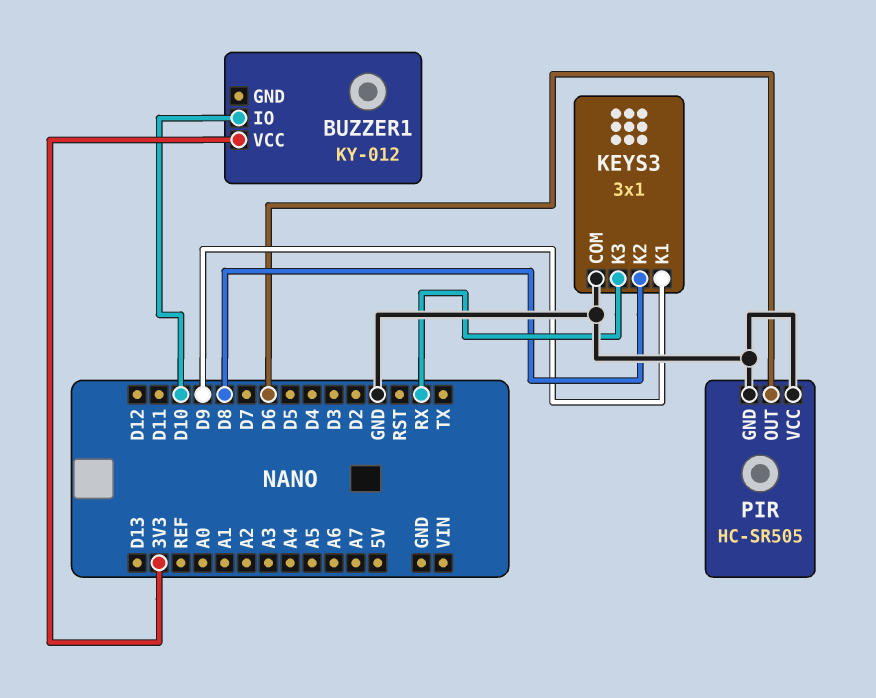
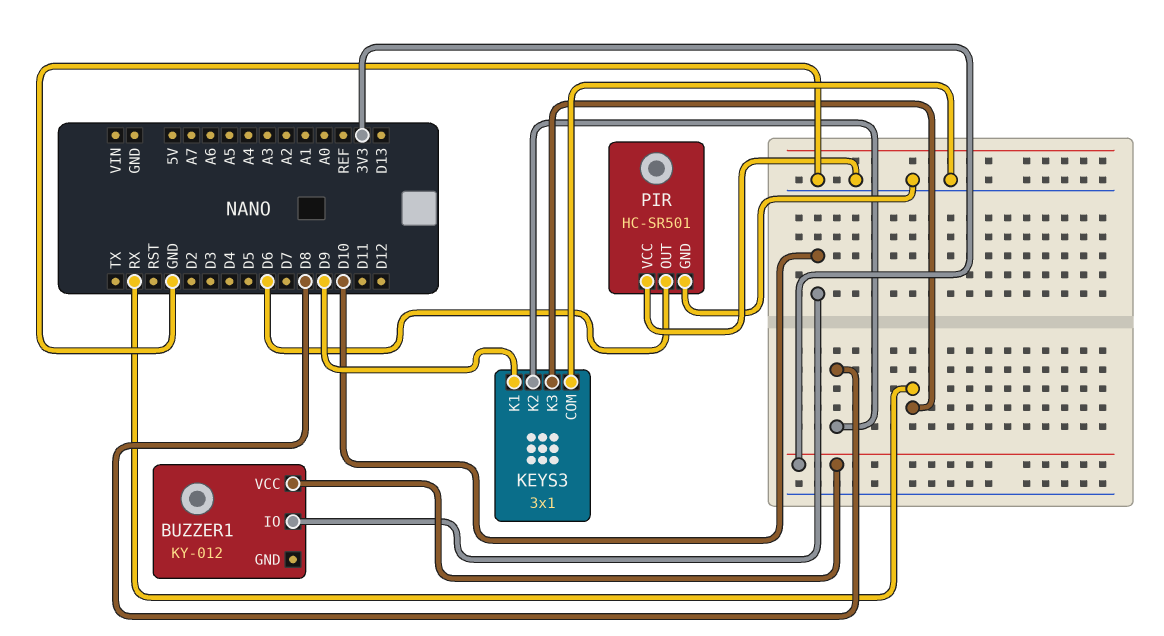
PIR: HC-SR505 -> HC-SR501

